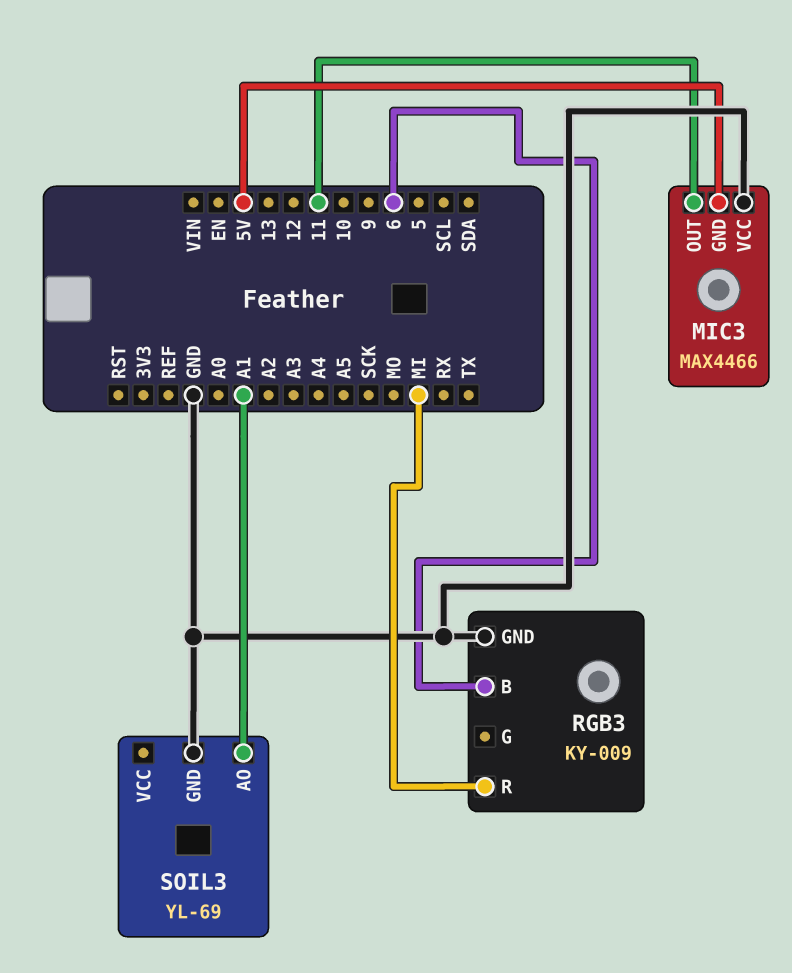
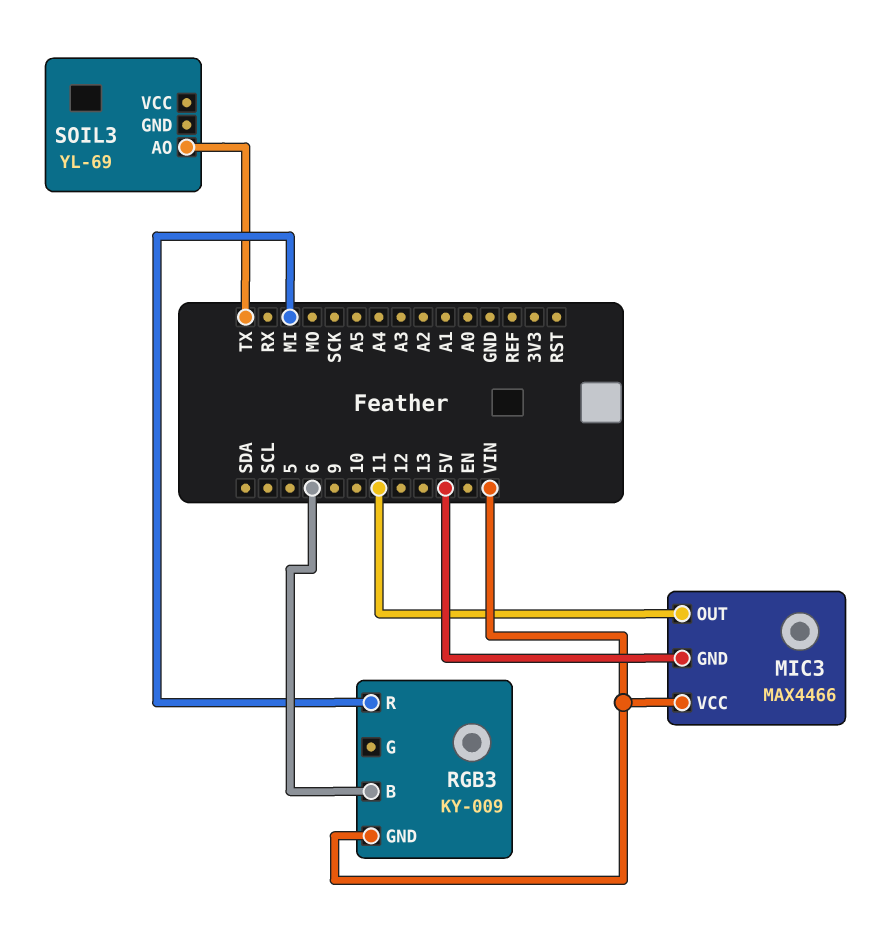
MIC3 pin VCC: GND -> VIN
RGB3 pin GND: GND -> VIN
SOIL3 pin AO: A1 -> TX
SOIL3 pin GND: GND -> none

